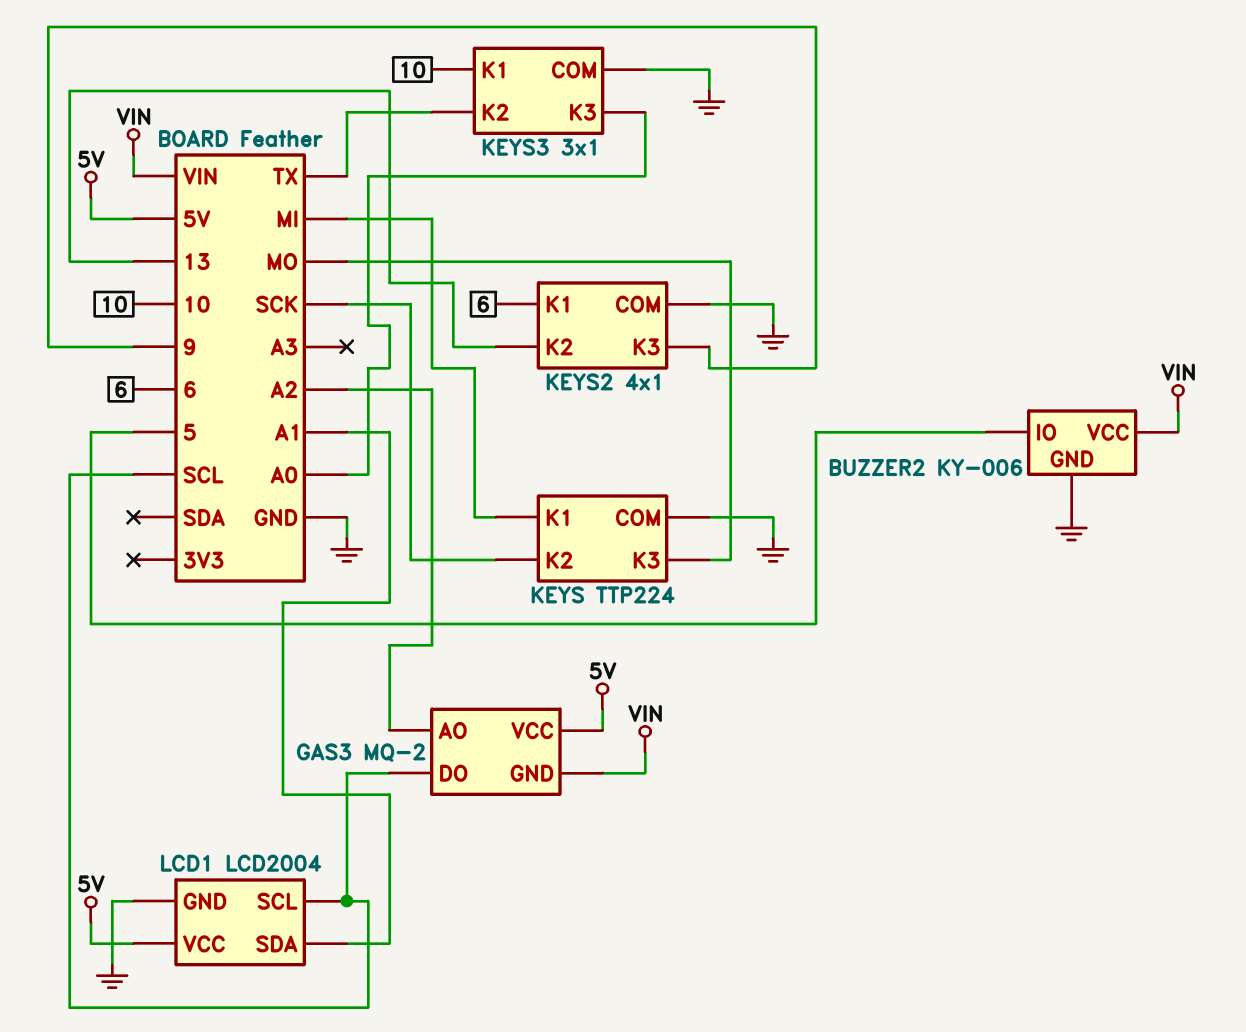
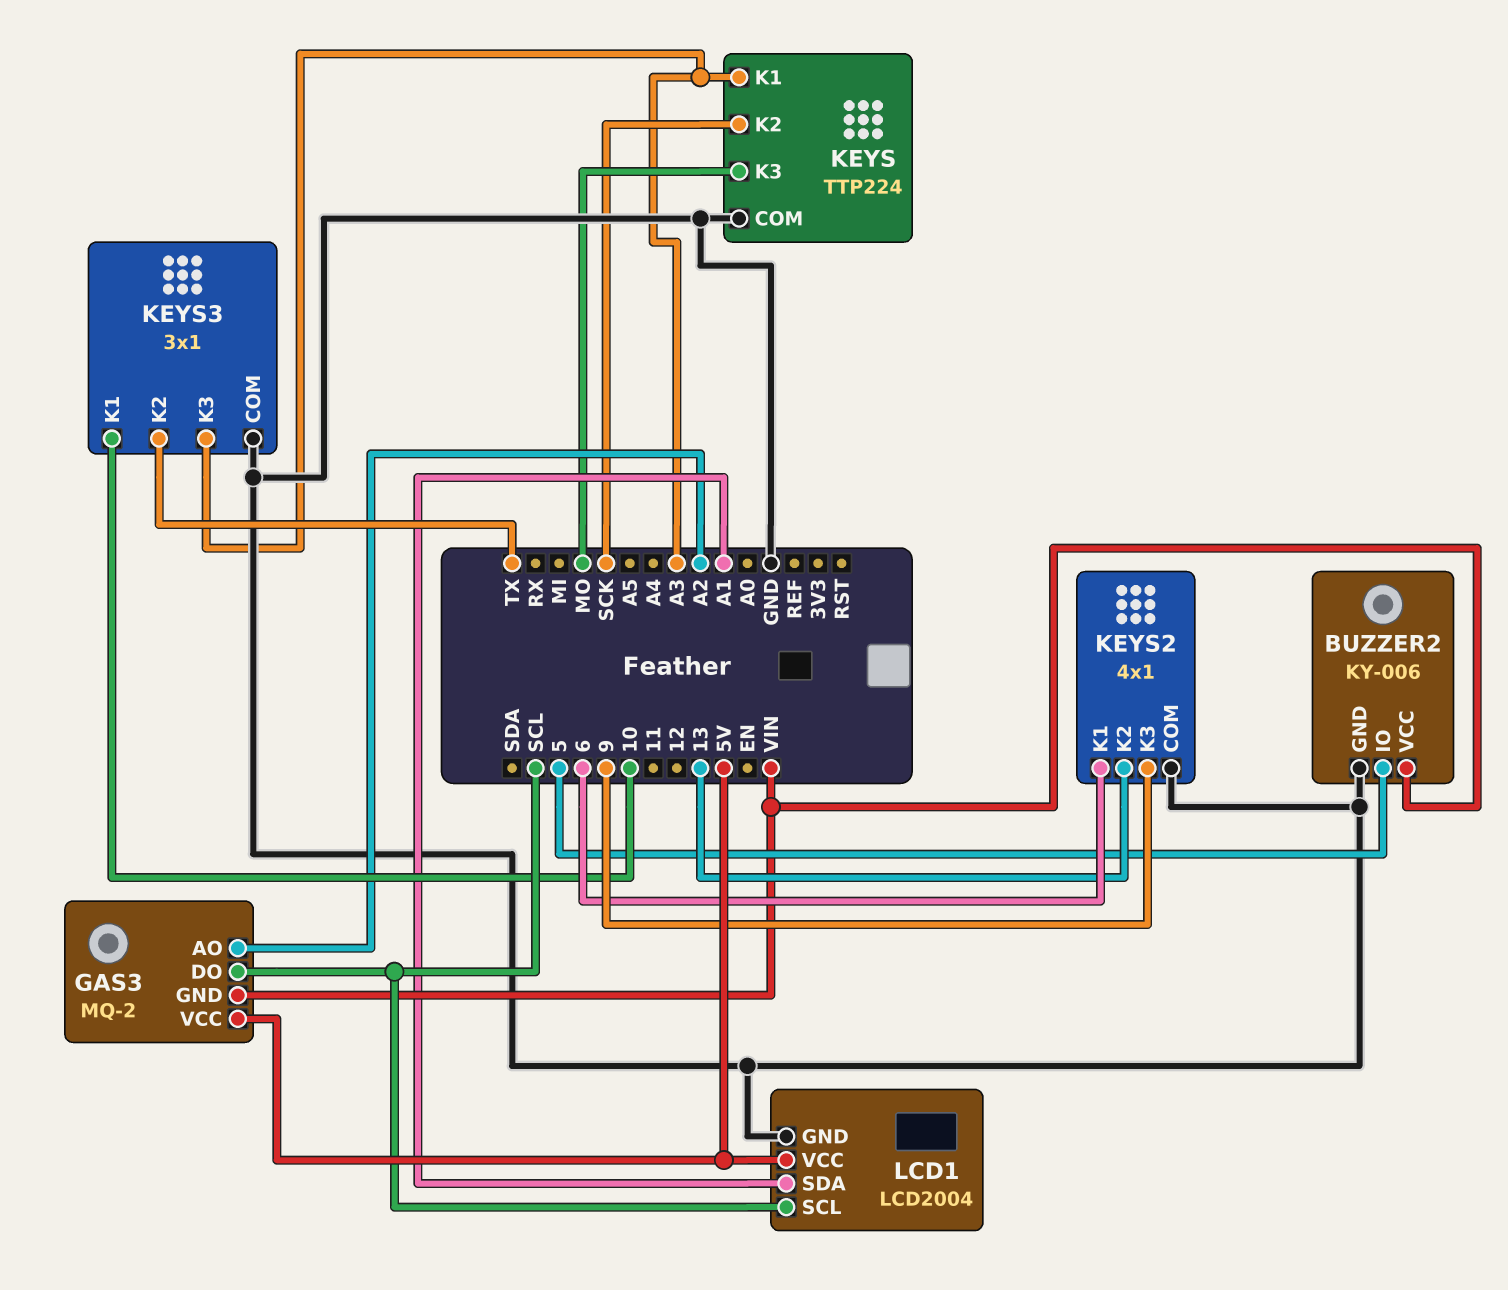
KEYS pin K1: MI -> A3
KEYS3 pin K3: A0 -> A3

